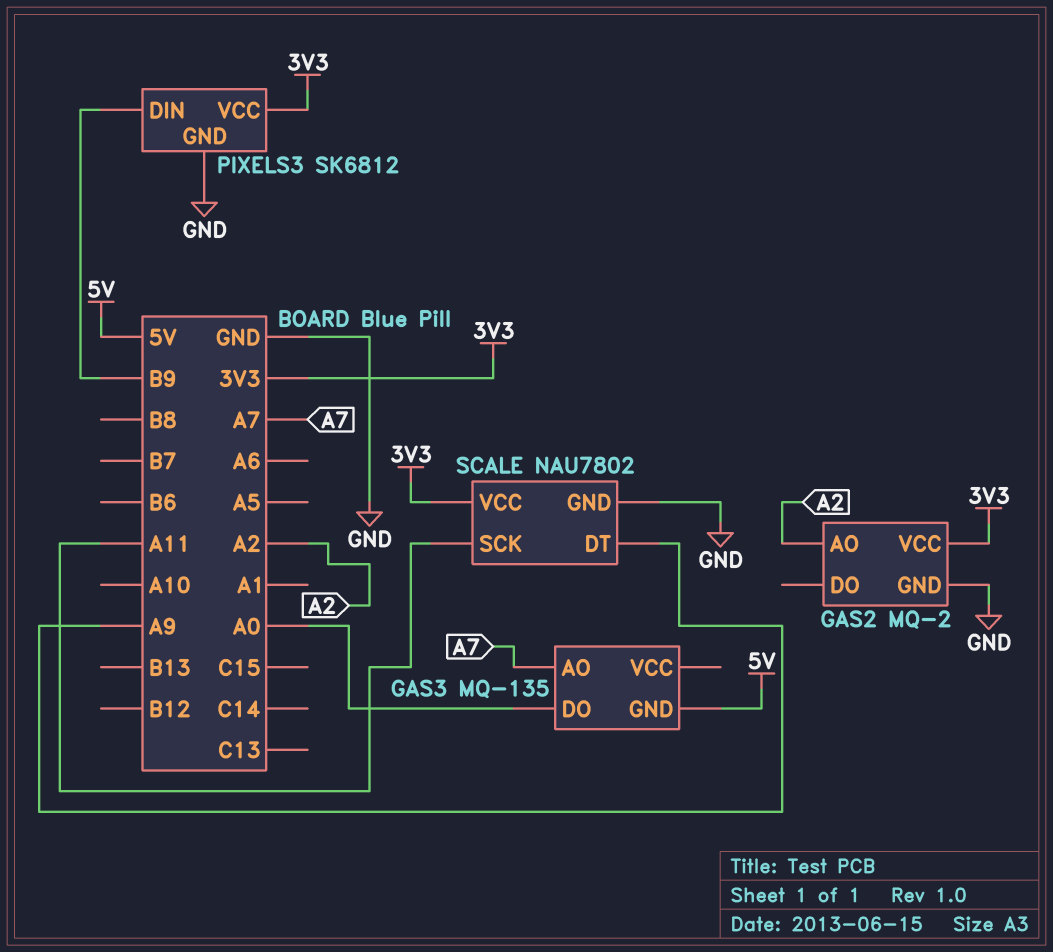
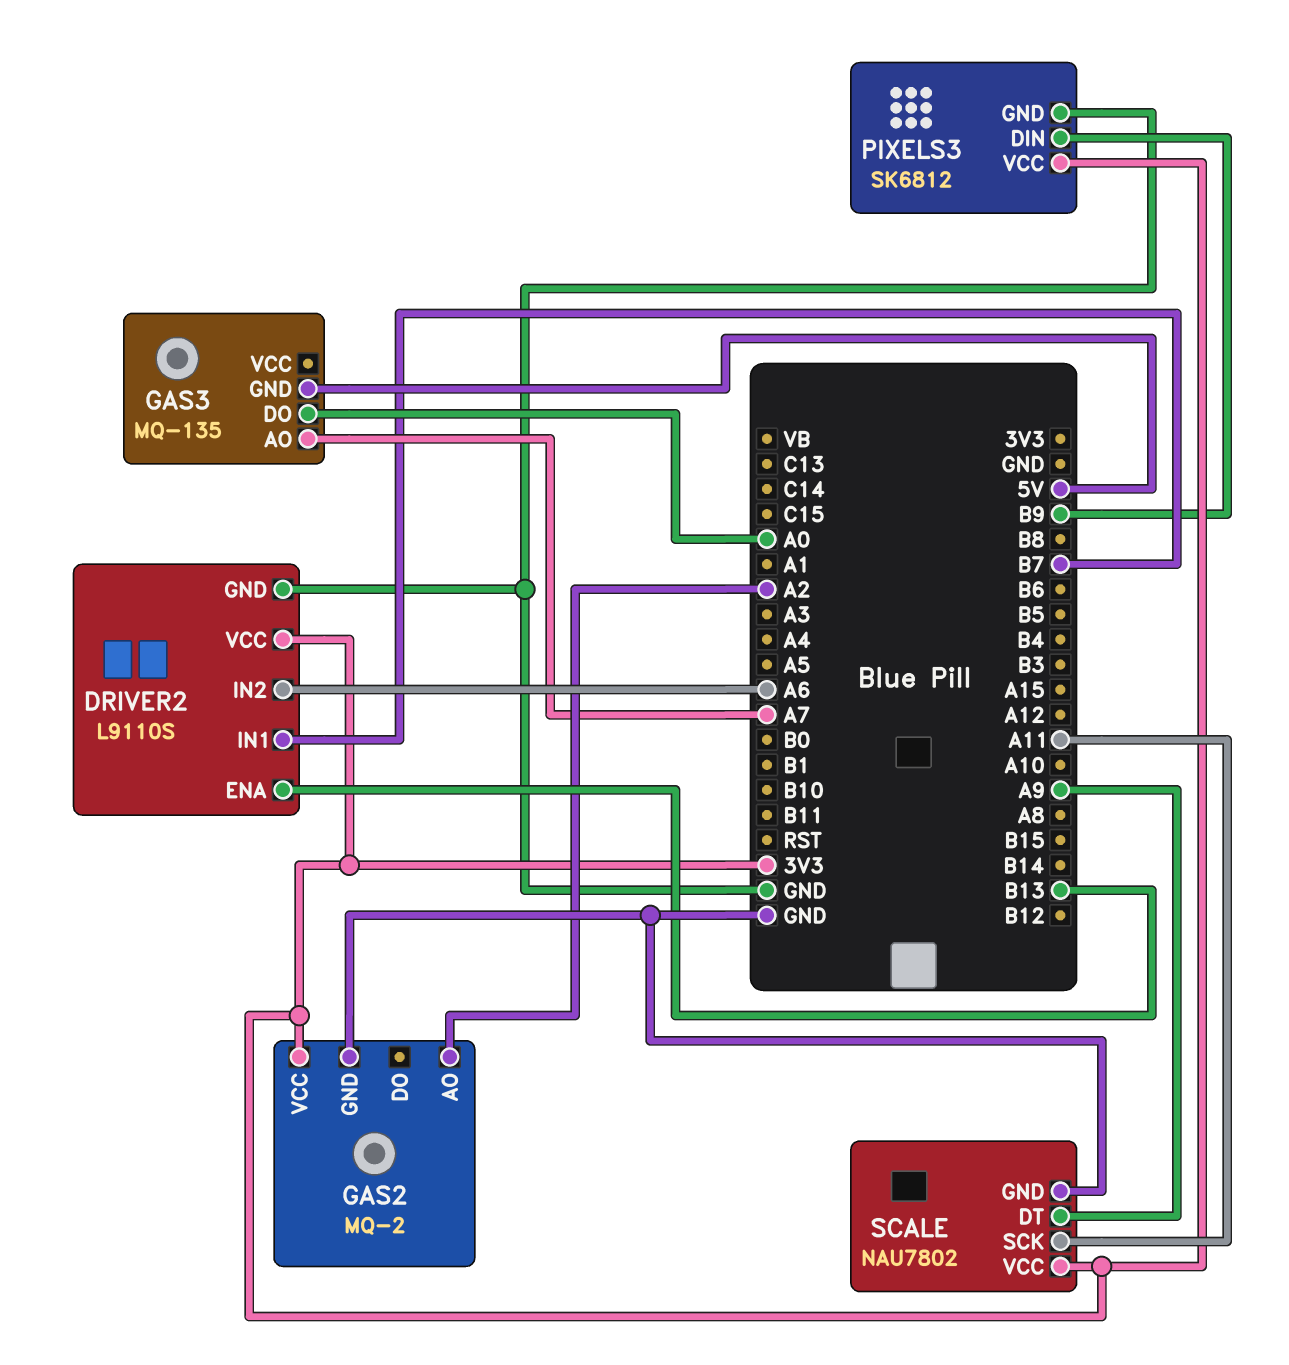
DRIVER2: none -> L9110S
DRIVER2 pin ENA: none -> B13
DRIVER2 pin GND: none -> GND
DRIVER2 pin IN1: none -> B7
DRIVER2 pin IN2: none -> A6
DRIVER2 pin VCC: none -> 3V3

